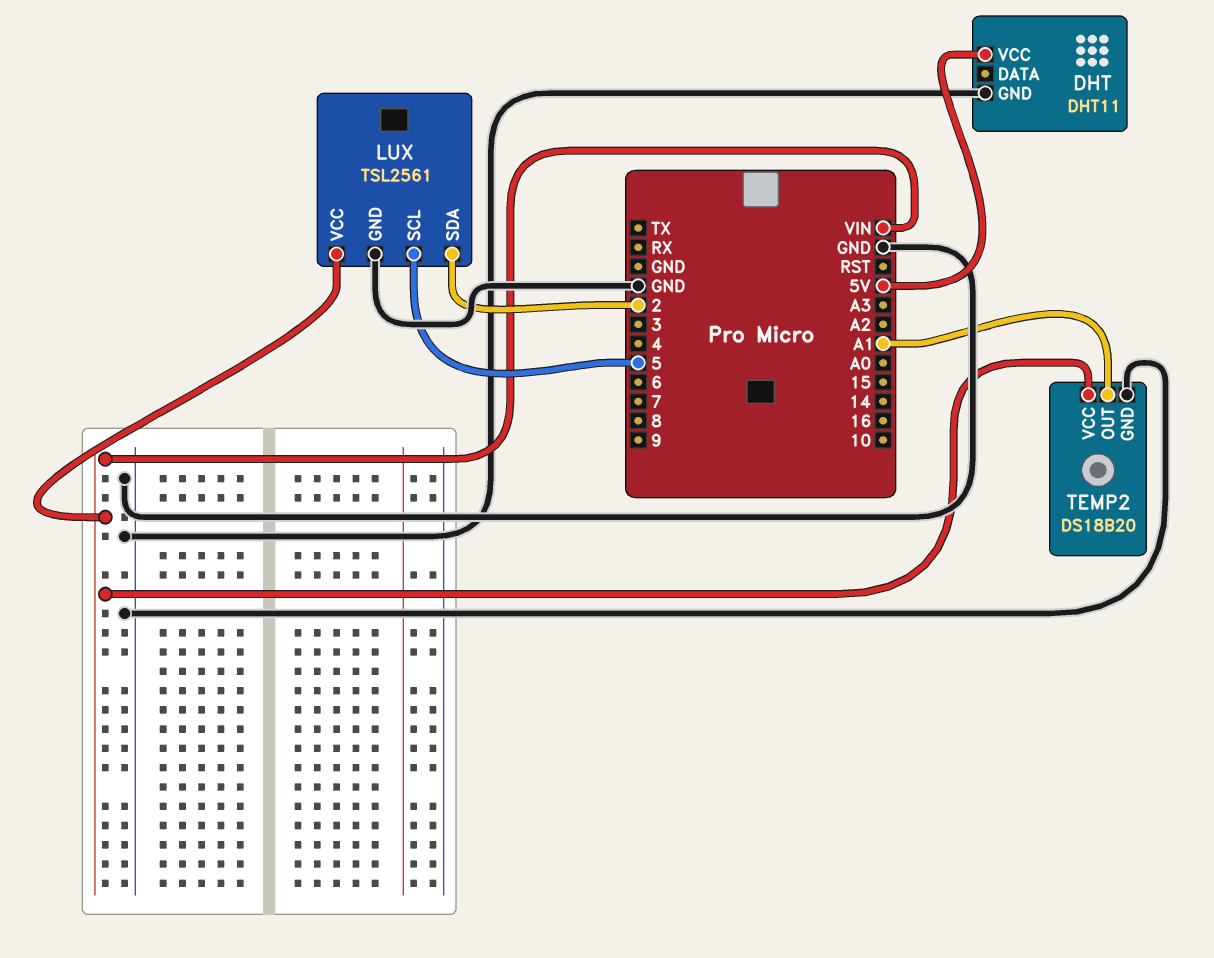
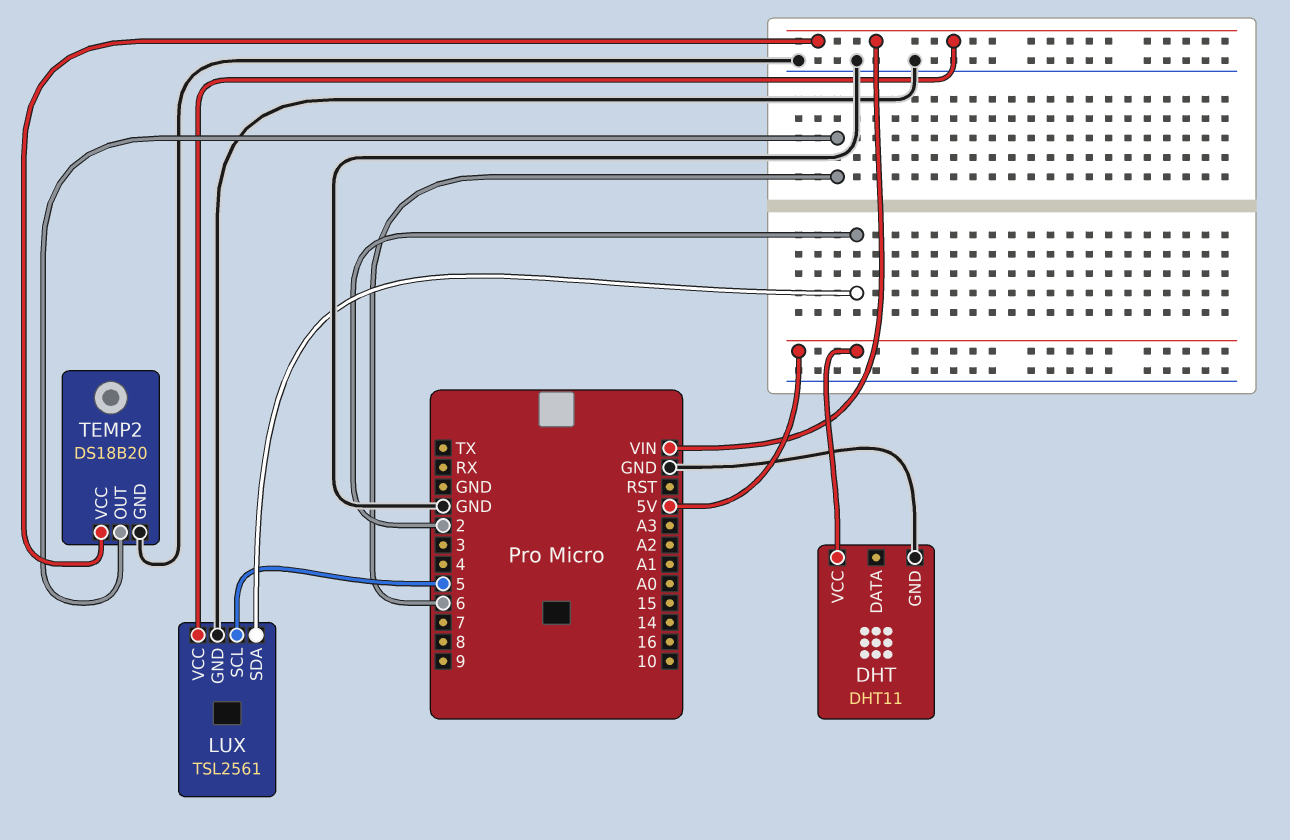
TEMP2 pin OUT: A1 -> 6

